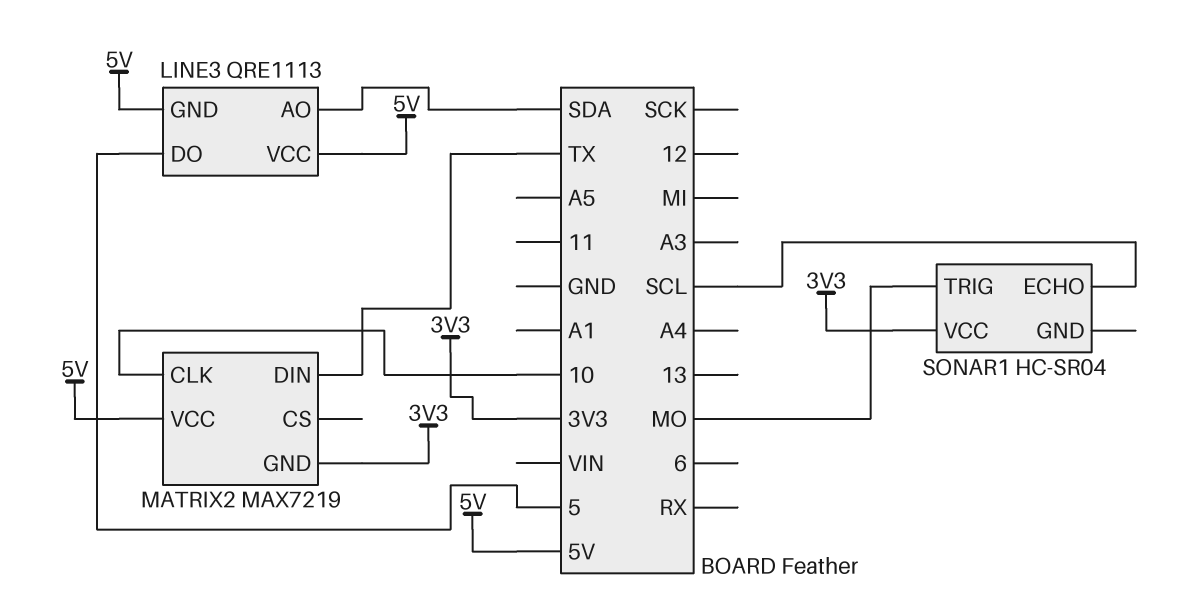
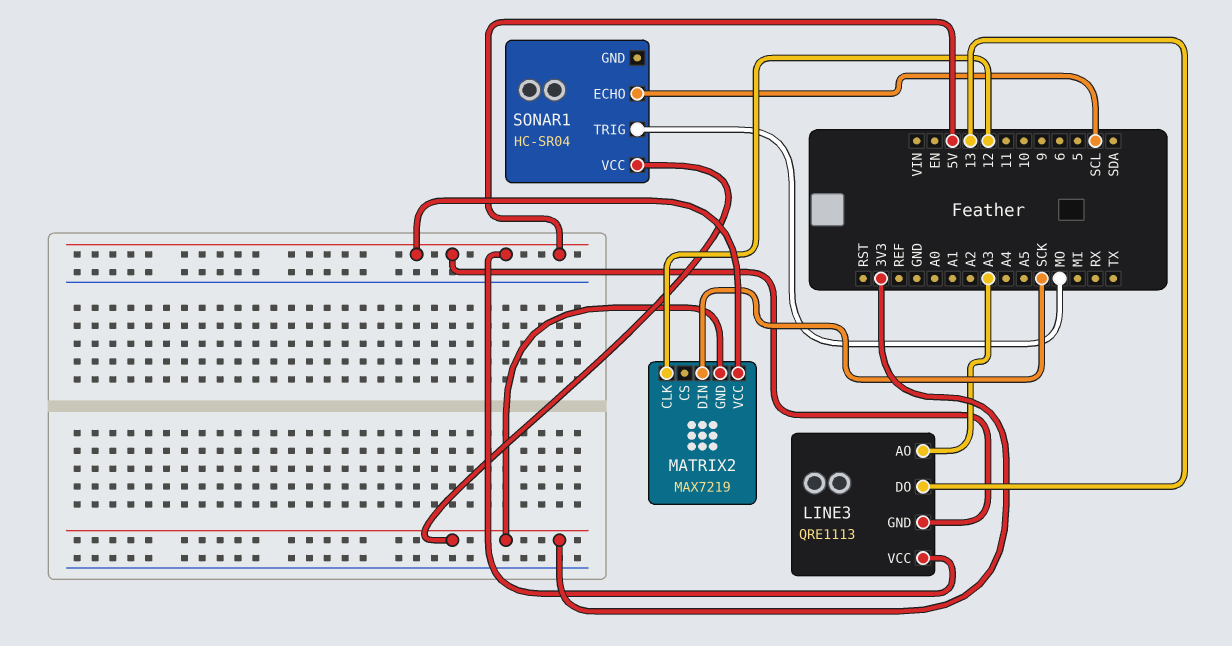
LINE3 pin AO: SDA -> A3
LINE3 pin DO: 5 -> 13
MATRIX2 pin CLK: 10 -> 12
MATRIX2 pin DIN: TX -> SCK

